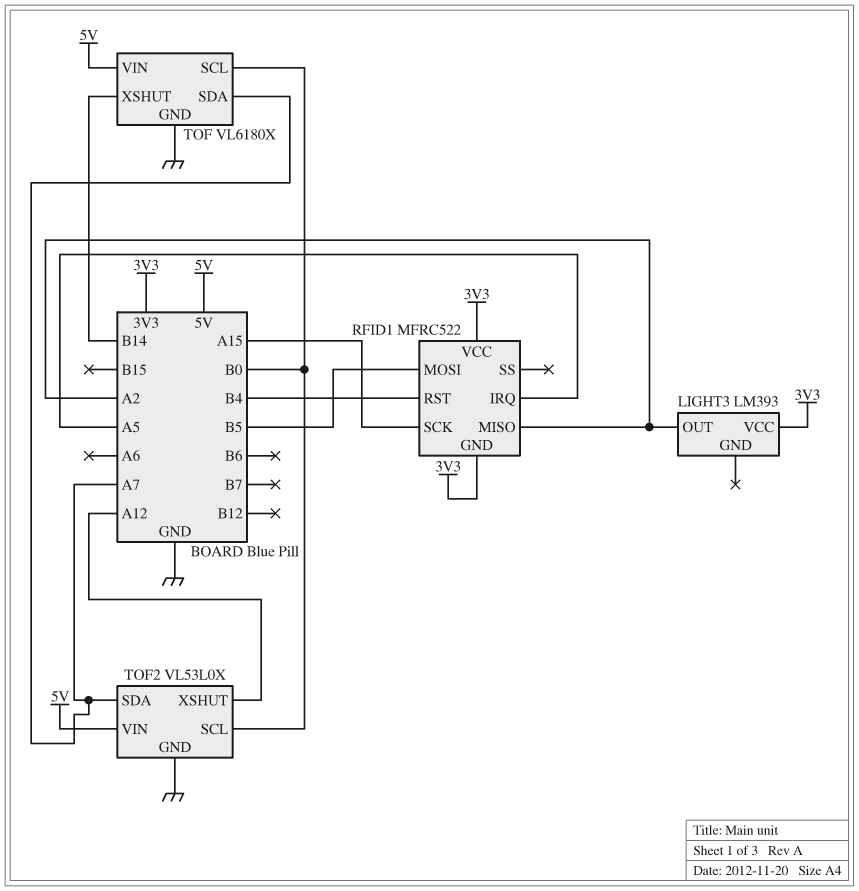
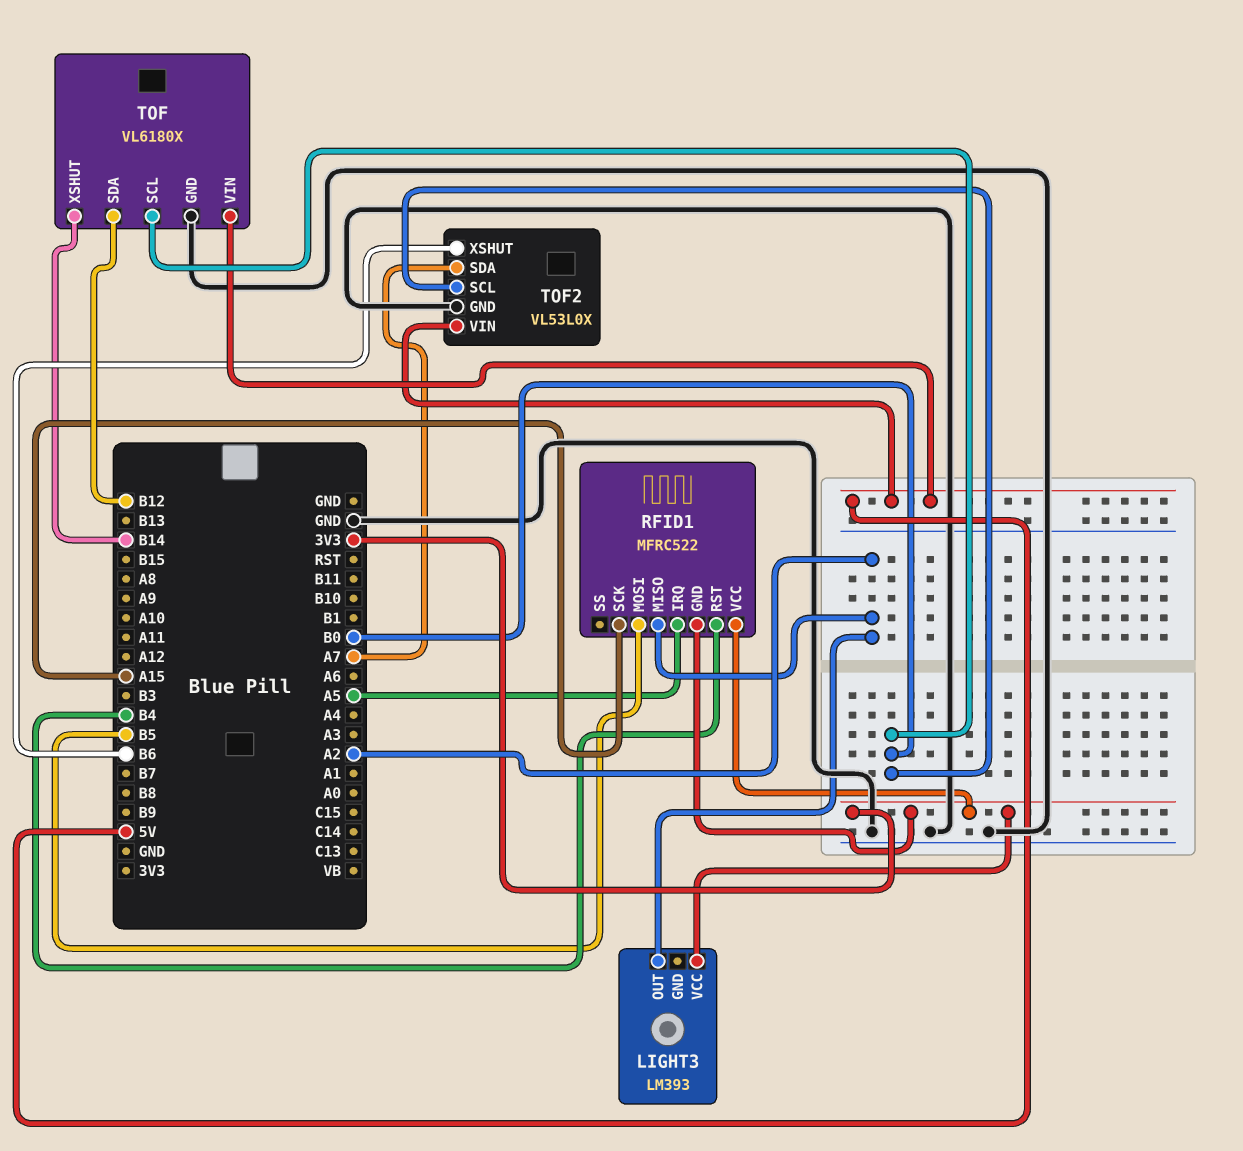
TOF pin SDA: A7 -> B12
TOF2 pin XSHUT: A12 -> B6

